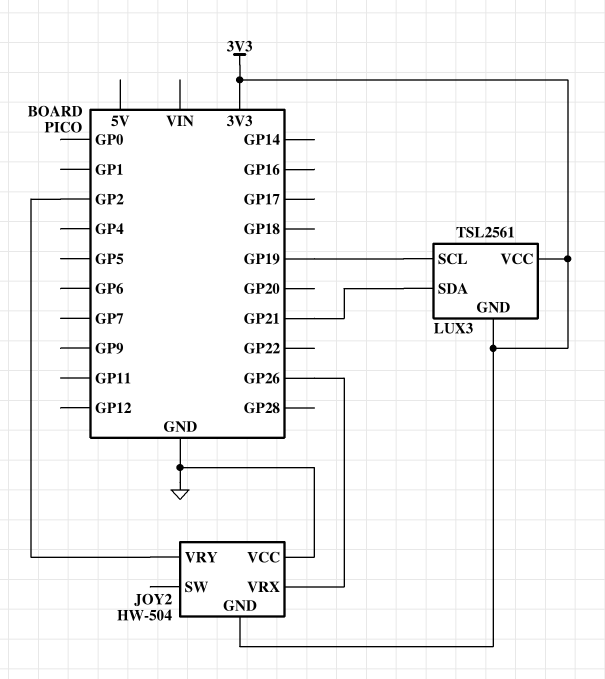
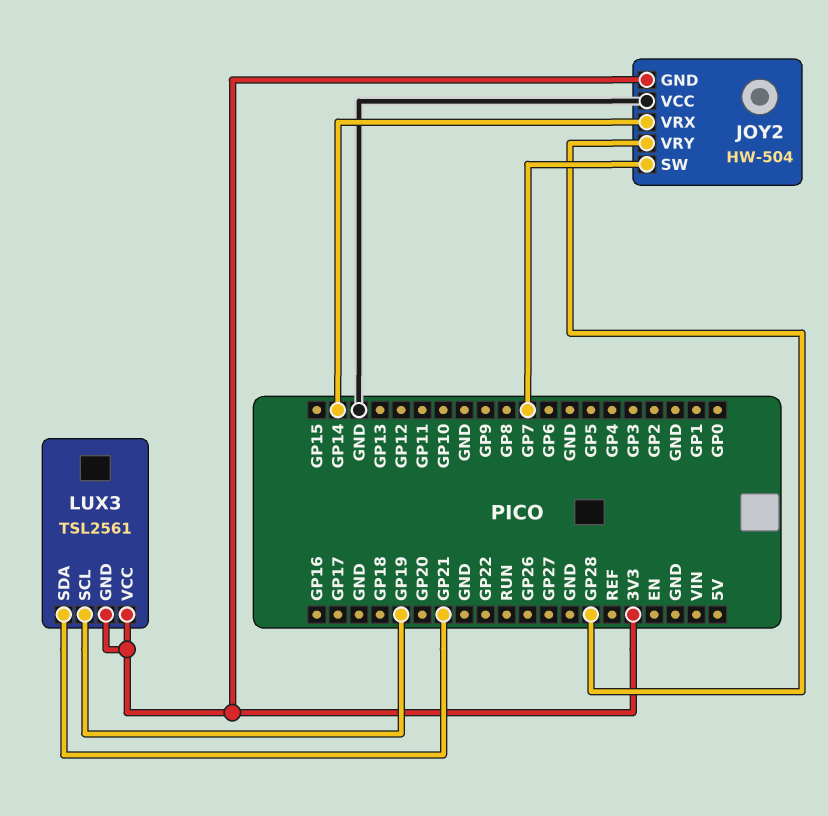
JOY2 pin SW: none -> GP7
JOY2 pin VRX: GP26 -> GP14
JOY2 pin VRY: GP2 -> GP28

